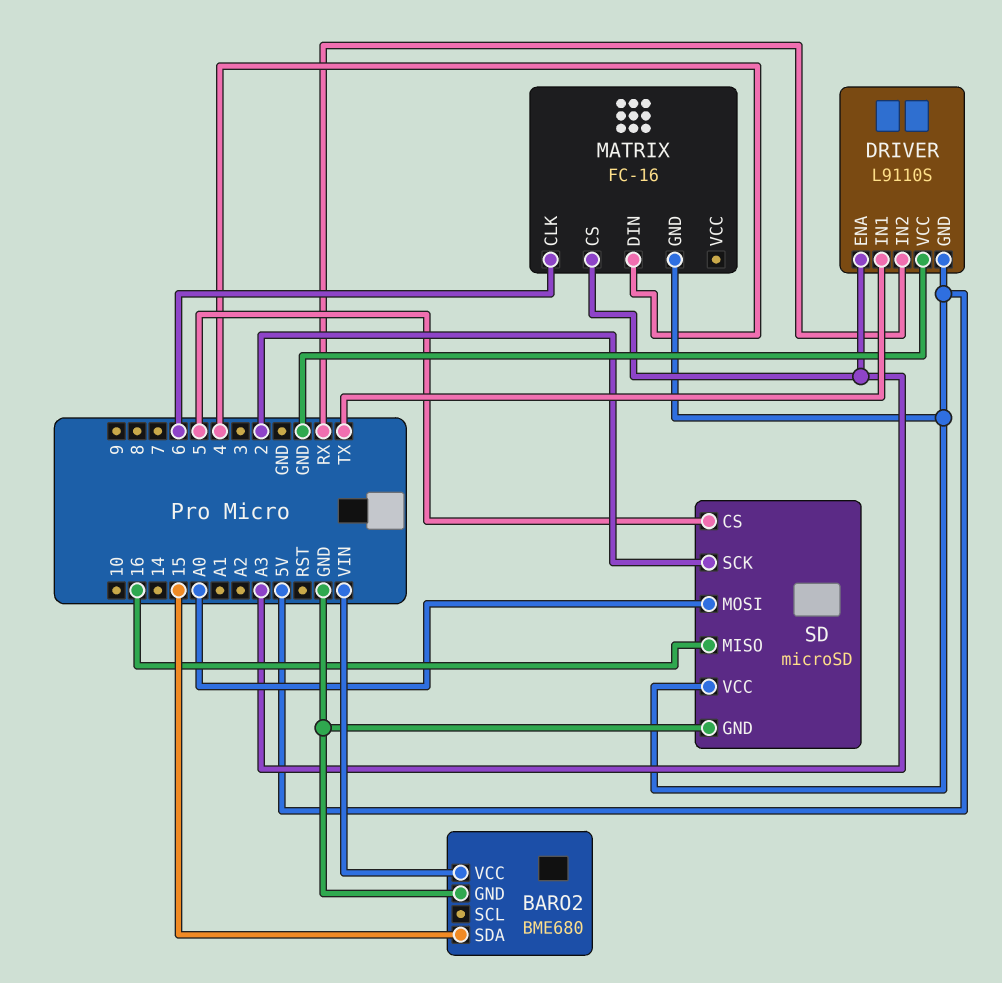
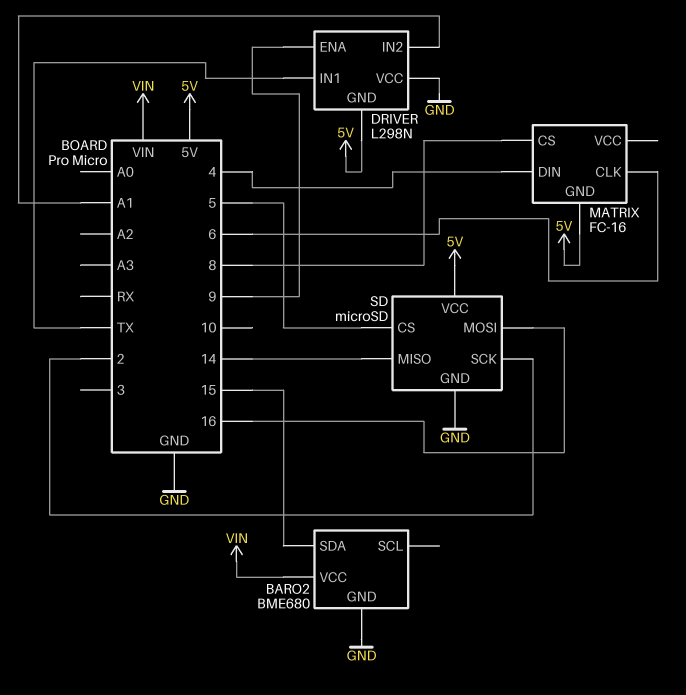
DRIVER: L9110S -> L298N
DRIVER pin ENA: A3 -> 9
DRIVER pin IN2: RX -> A1
MATRIX pin CS: A3 -> 8
SD pin MISO: 16 -> 14
SD pin MOSI: A0 -> 16

